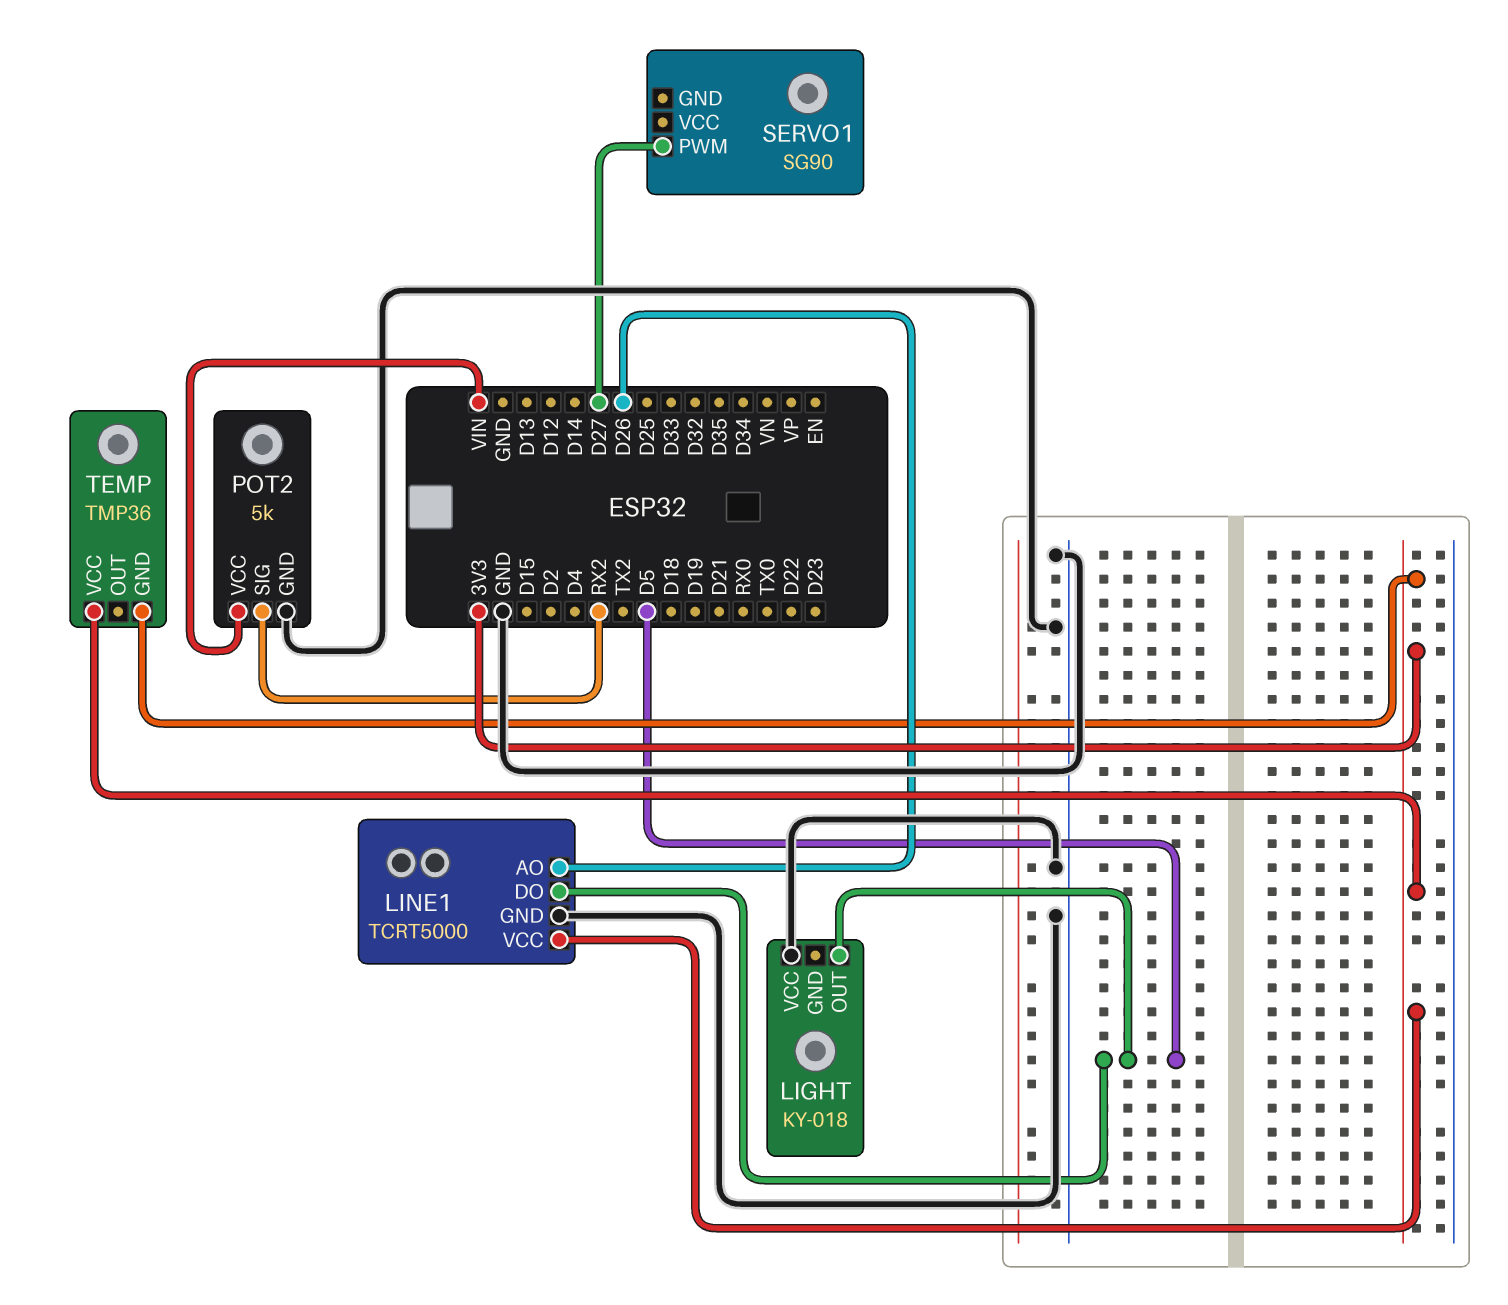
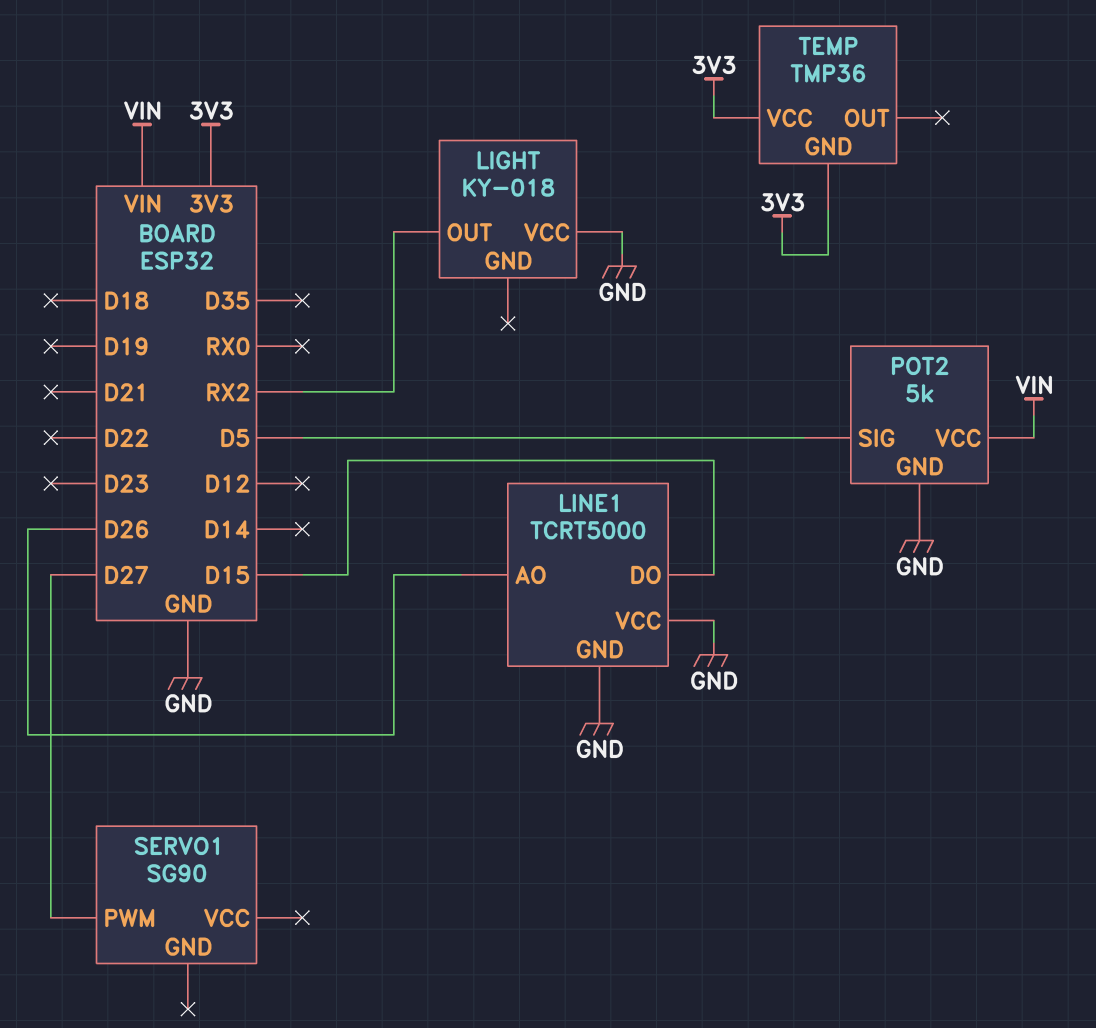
LIGHT pin OUT: D5 -> RX2
LINE1 pin DO: D5 -> D15
LINE1 pin VCC: 3V3 -> GND
POT2 pin SIG: RX2 -> D5

